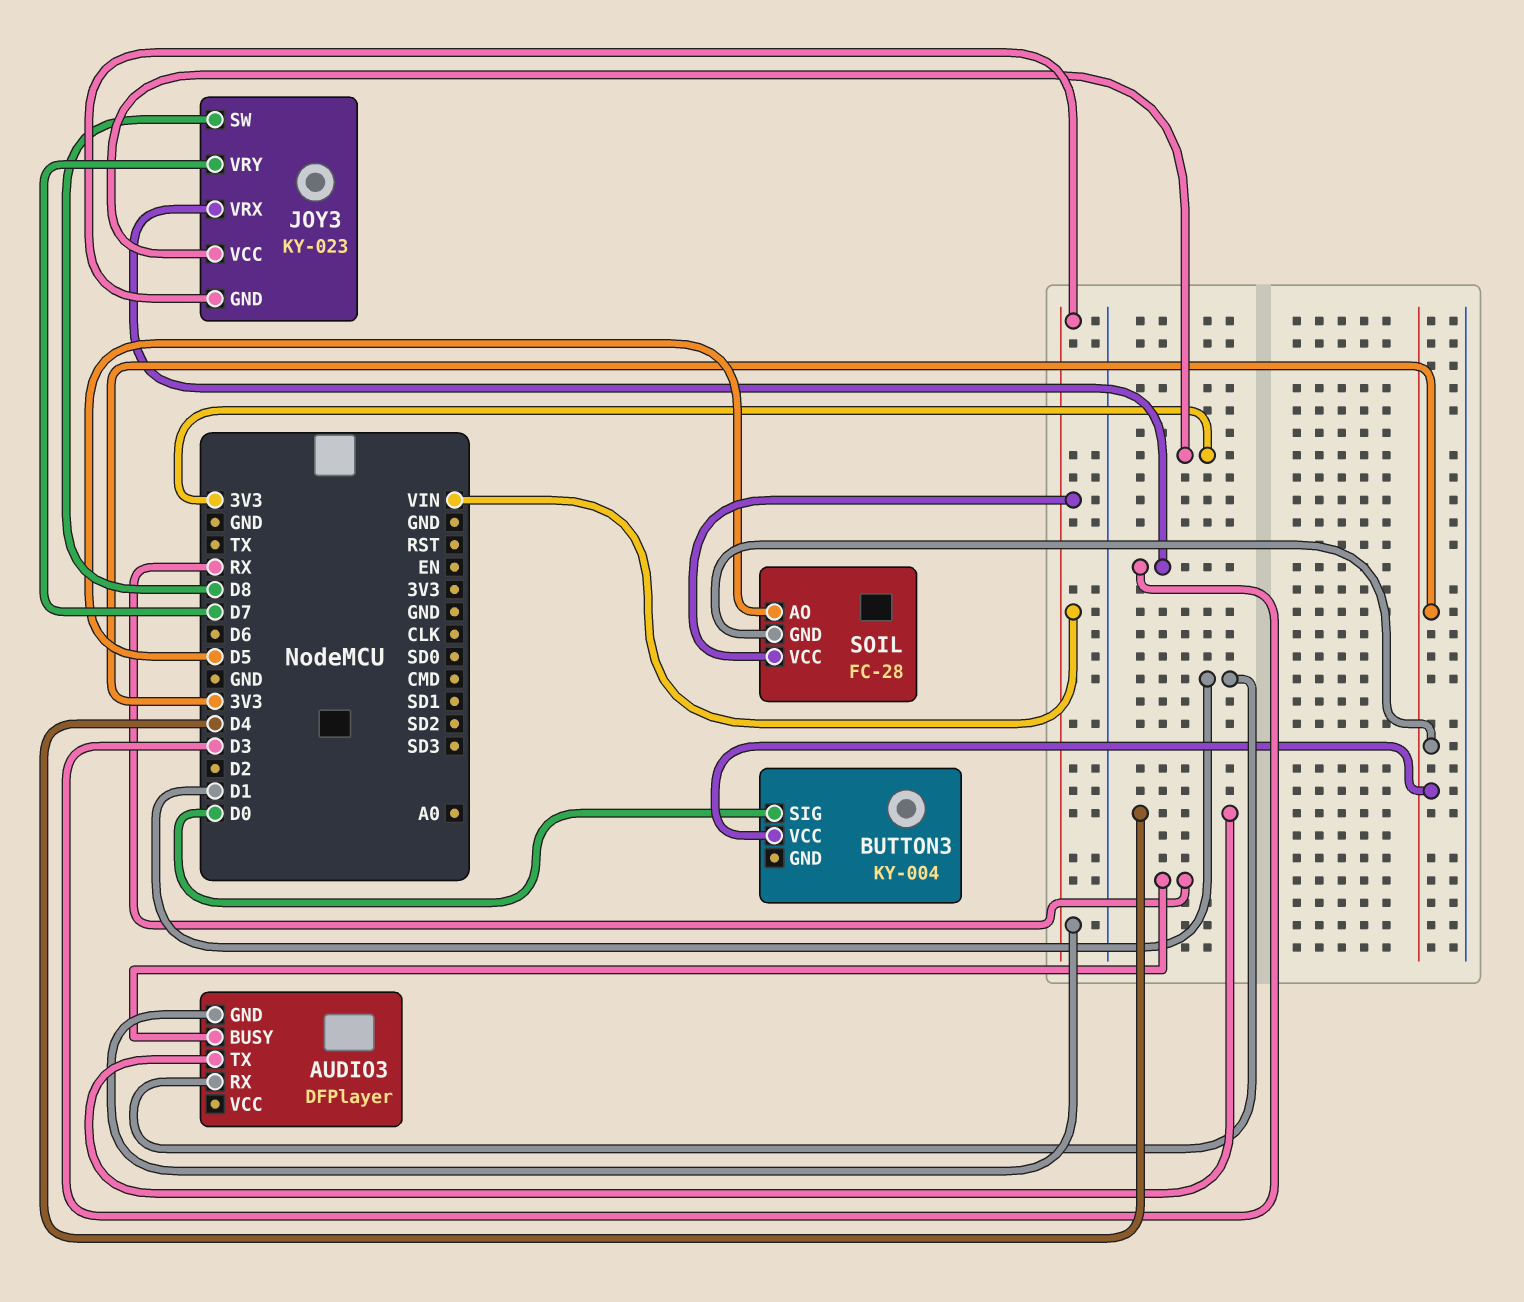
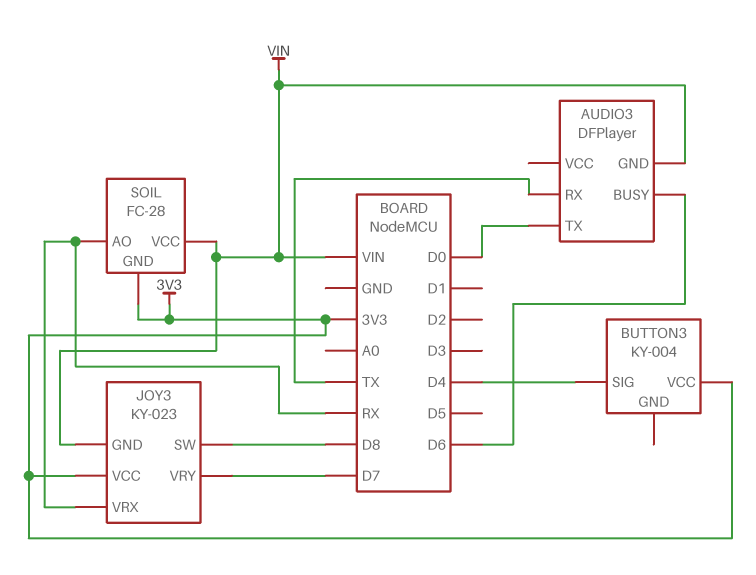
AUDIO3 pin BUSY: RX -> D6
AUDIO3 pin RX: D1 -> TX
AUDIO3 pin TX: D4 -> D0
BUTTON3 pin SIG: D0 -> D4
JOY3 pin VRX: D3 -> RX
SOIL pin AO: D5 -> RX

